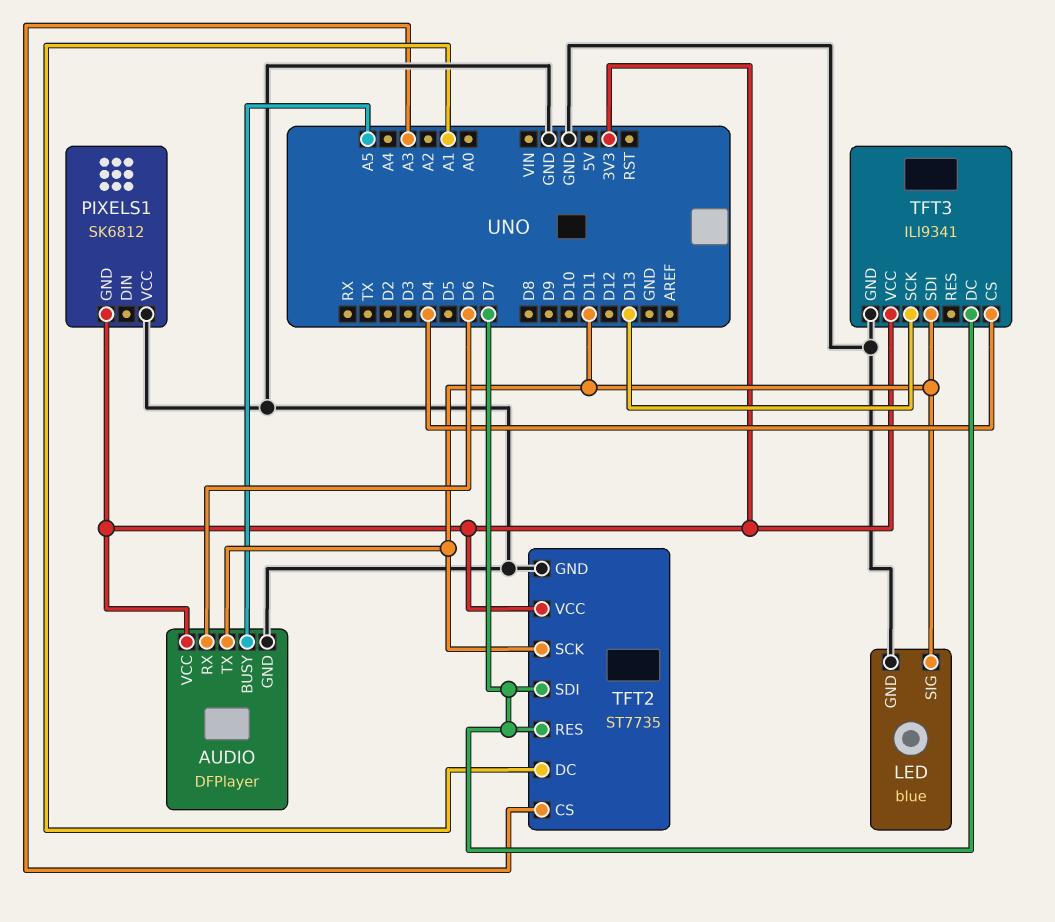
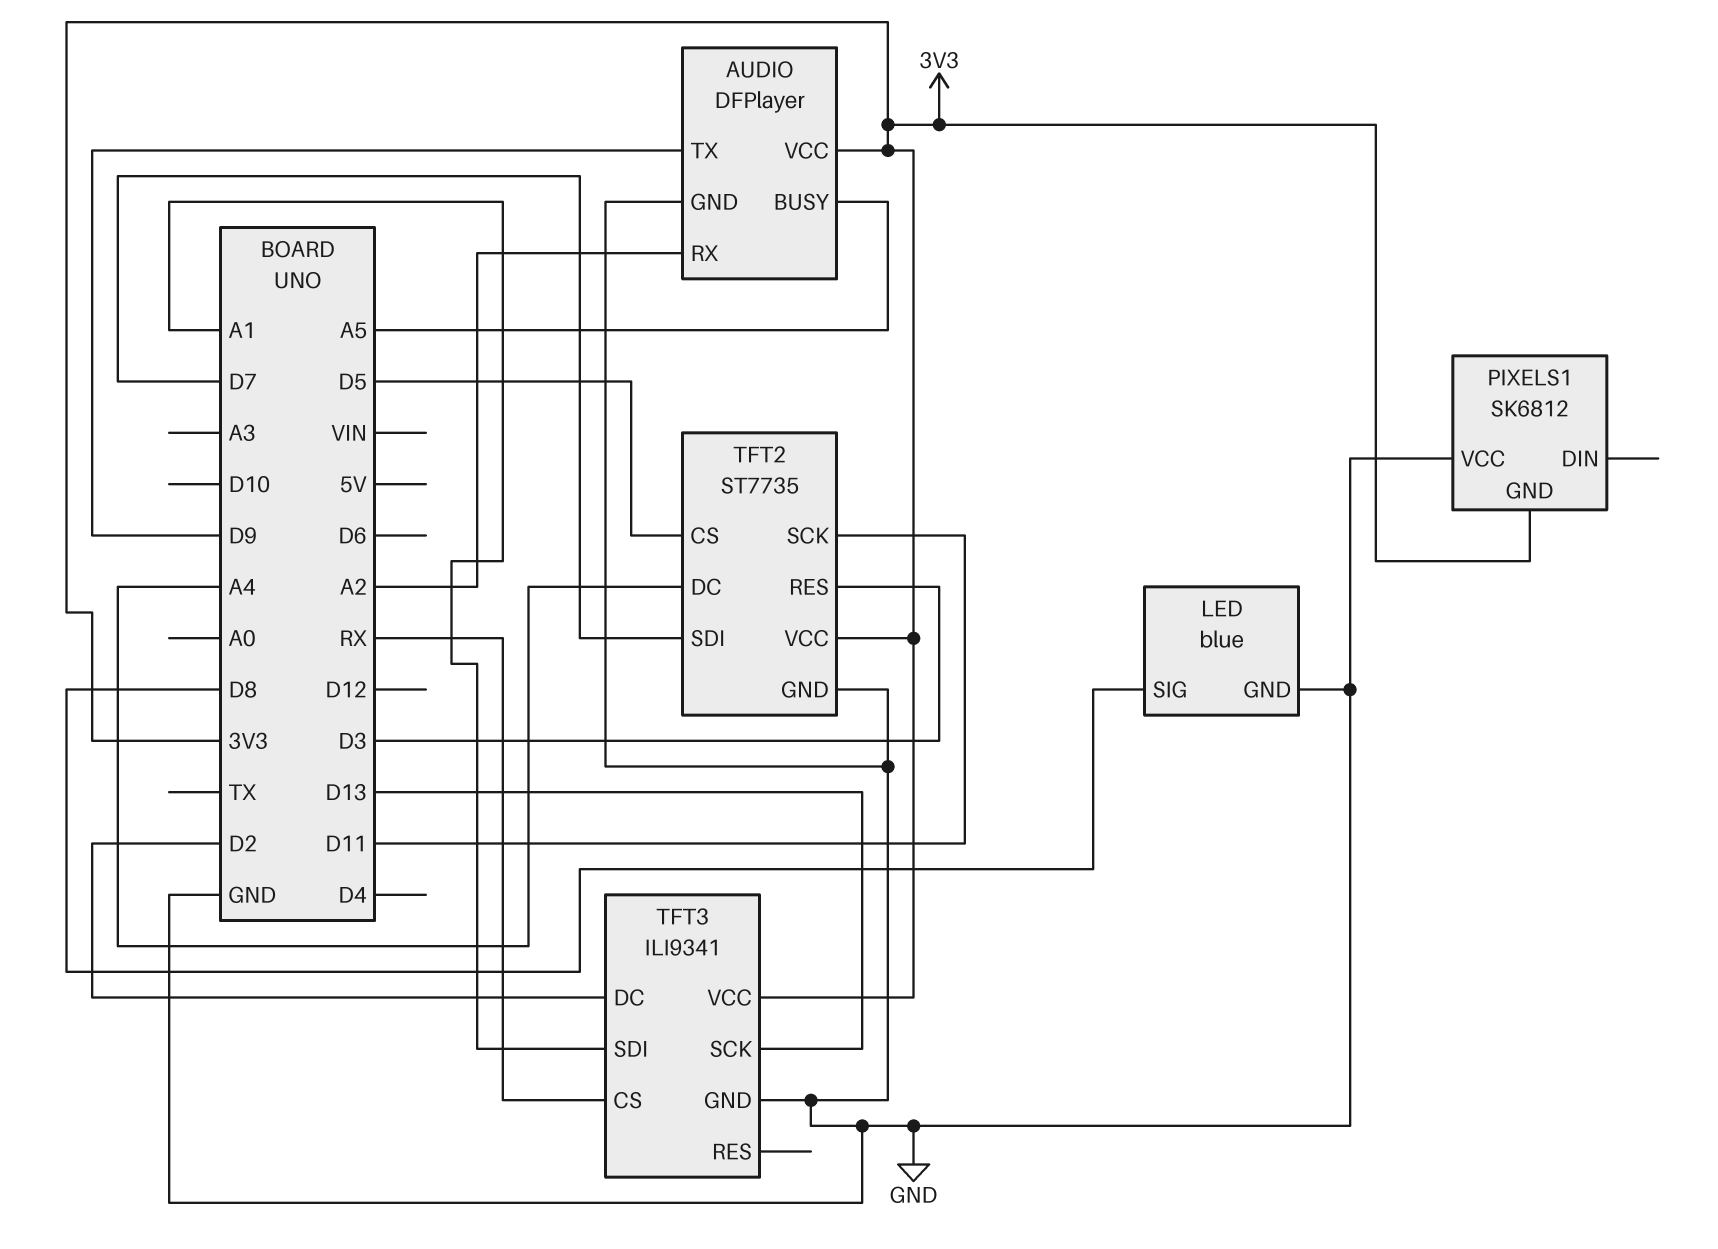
AUDIO pin RX: D6 -> A2
AUDIO pin TX: D11 -> D9
LED pin SIG: D11 -> D8
TFT2 pin CS: A3 -> D5
TFT2 pin DC: A1 -> A4
TFT2 pin RES: D7 -> D3
TFT3 pin CS: D4 -> RX
TFT3 pin DC: D7 -> D2
TFT3 pin SDI: D11 -> A1

